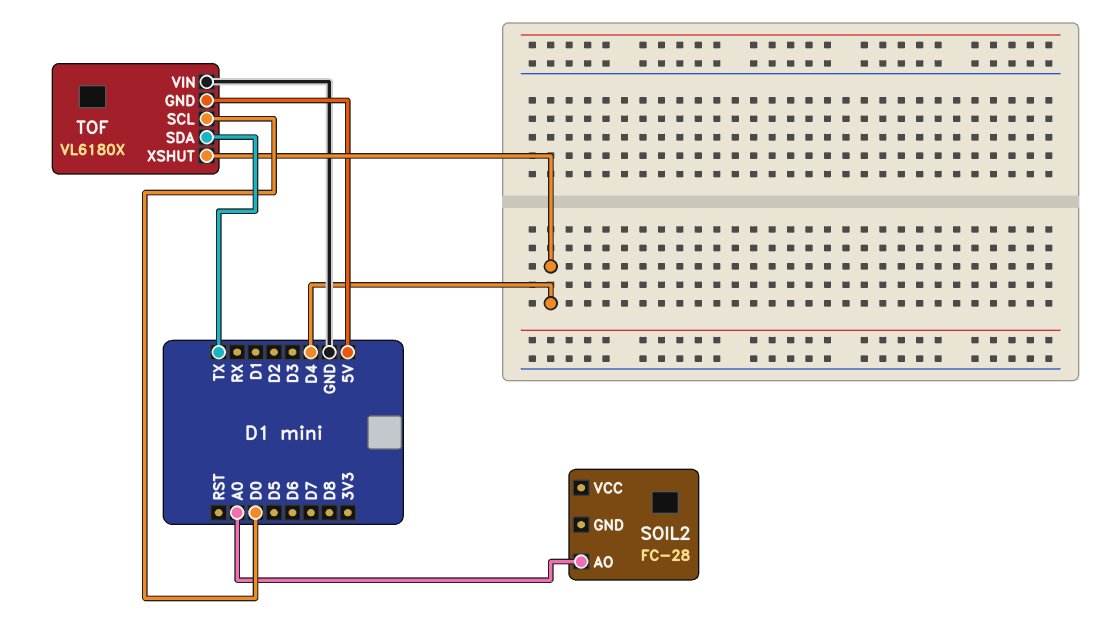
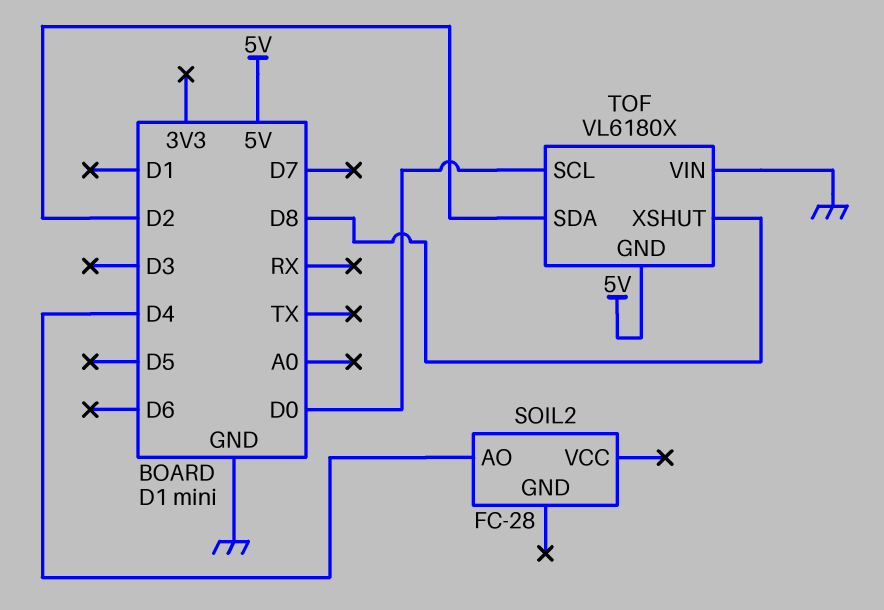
SOIL2 pin AO: A0 -> D4
TOF pin SDA: TX -> D2
TOF pin XSHUT: D4 -> D8

